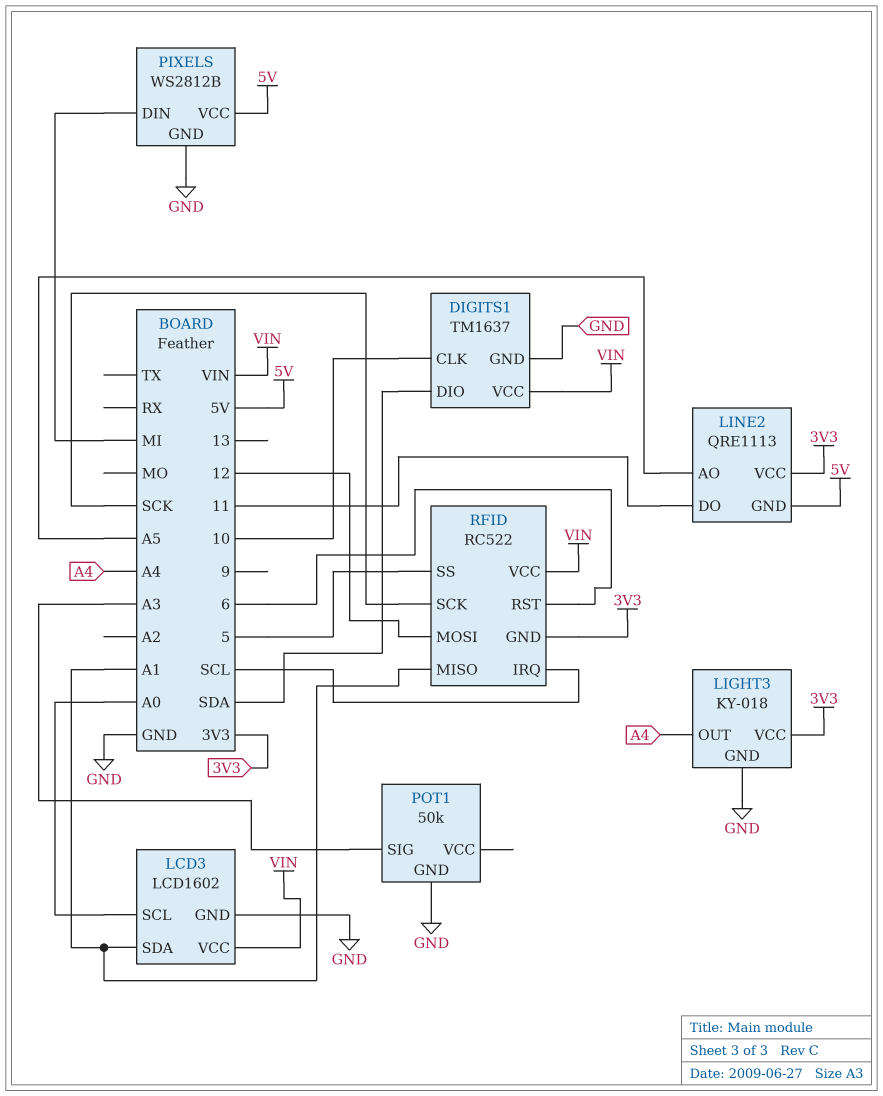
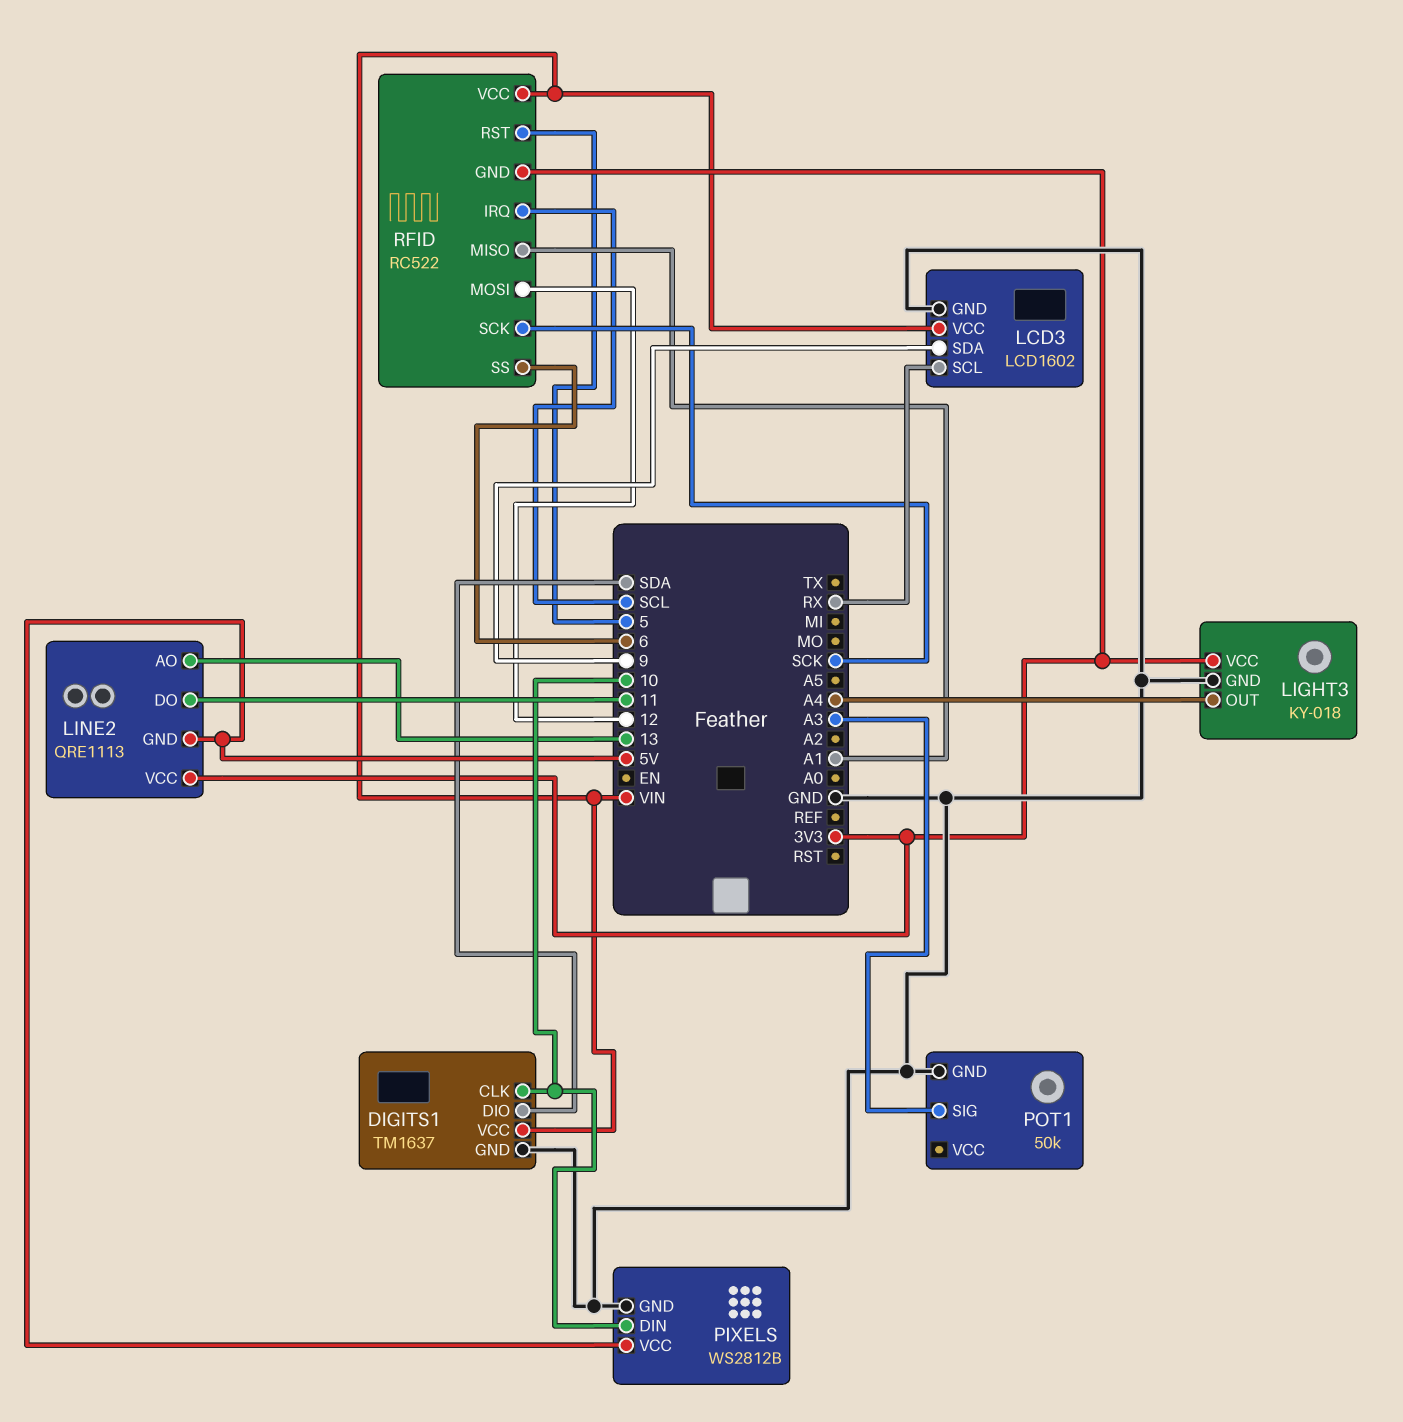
LCD3 pin SCL: A0 -> RX
LCD3 pin SDA: A1 -> 9
LINE2 pin AO: A5 -> 13
PIXELS pin DIN: MI -> 10
RFID pin RST: 6 -> 5
RFID pin SS: 5 -> 6

